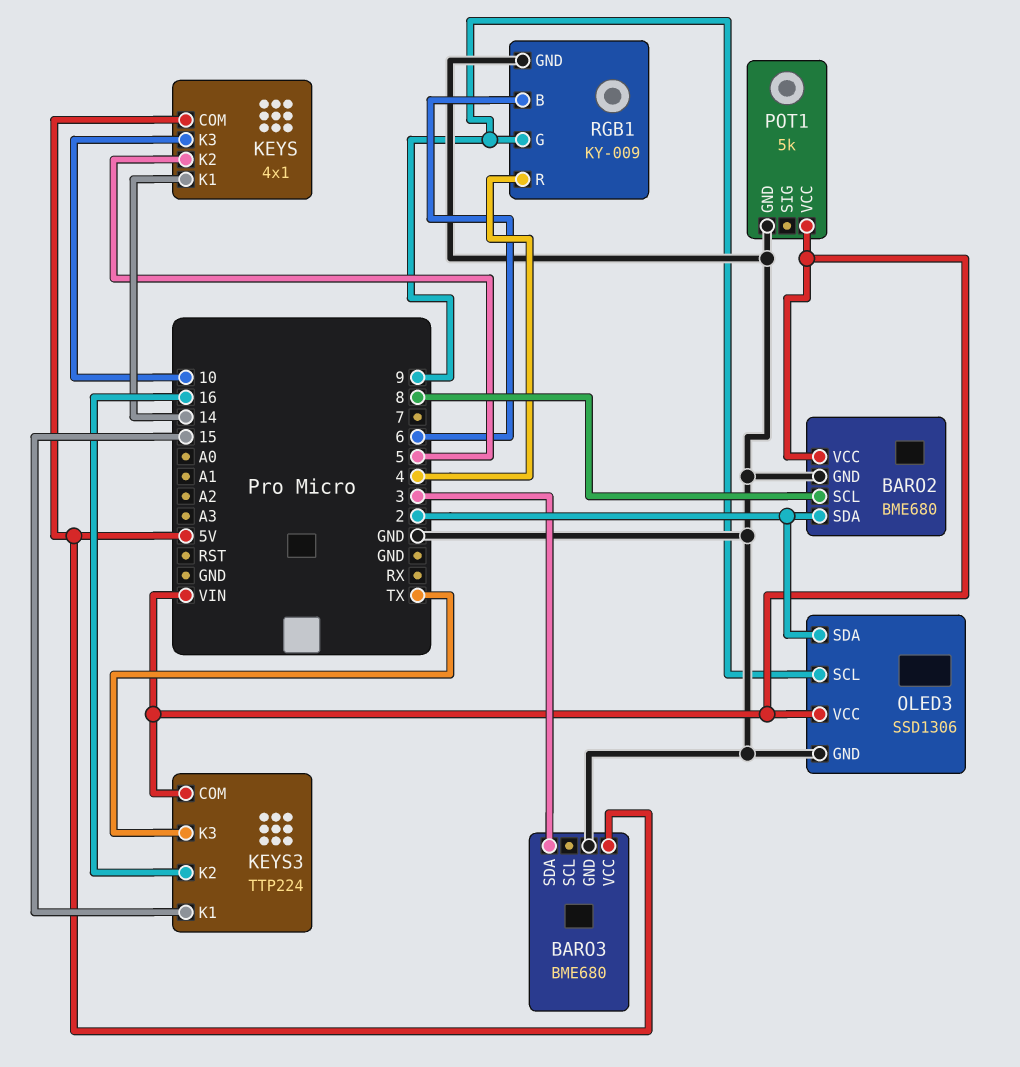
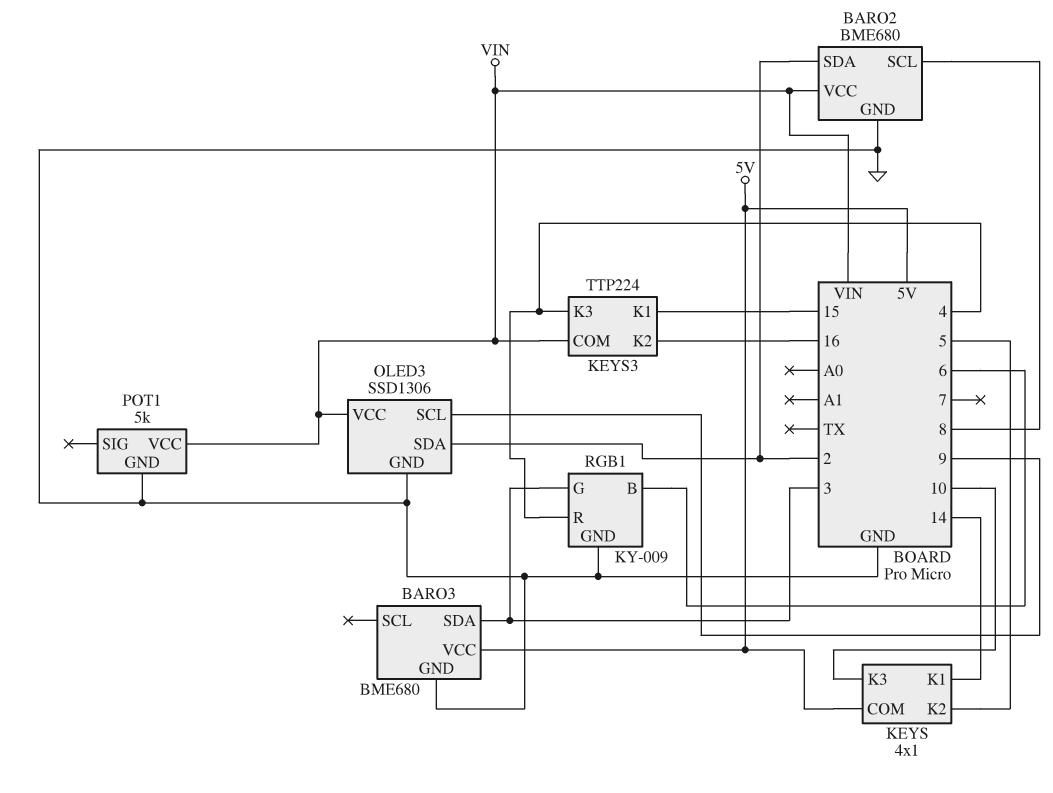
KEYS3 pin K3: TX -> 4
RGB1 pin G: 9 -> 3

